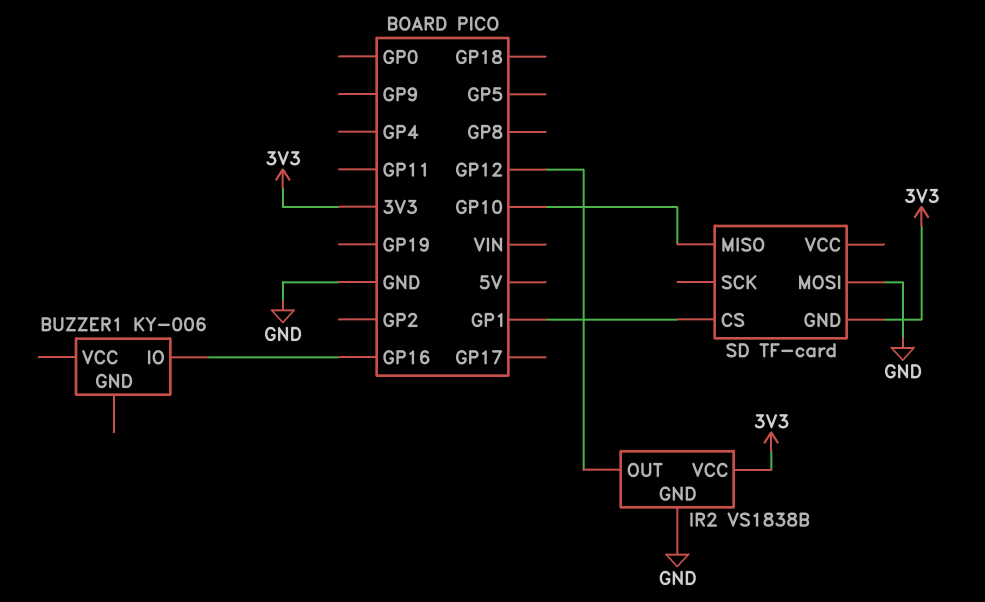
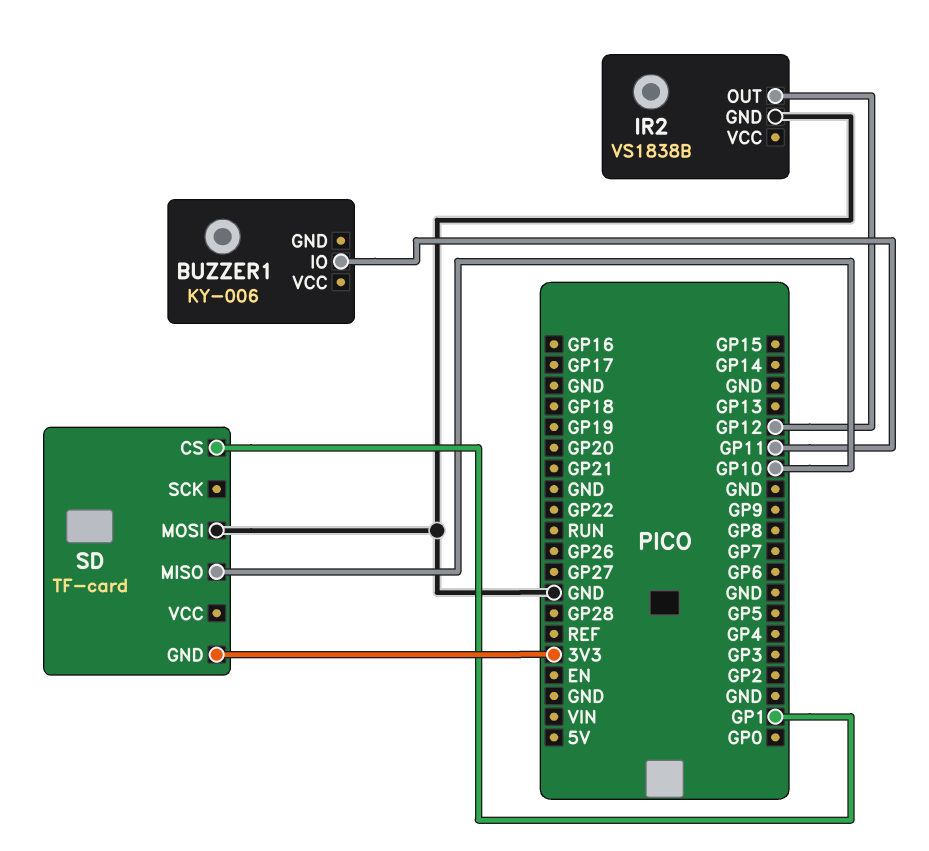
BUZZER1 pin IO: GP16 -> GP11
IR2 pin VCC: 3V3 -> none

